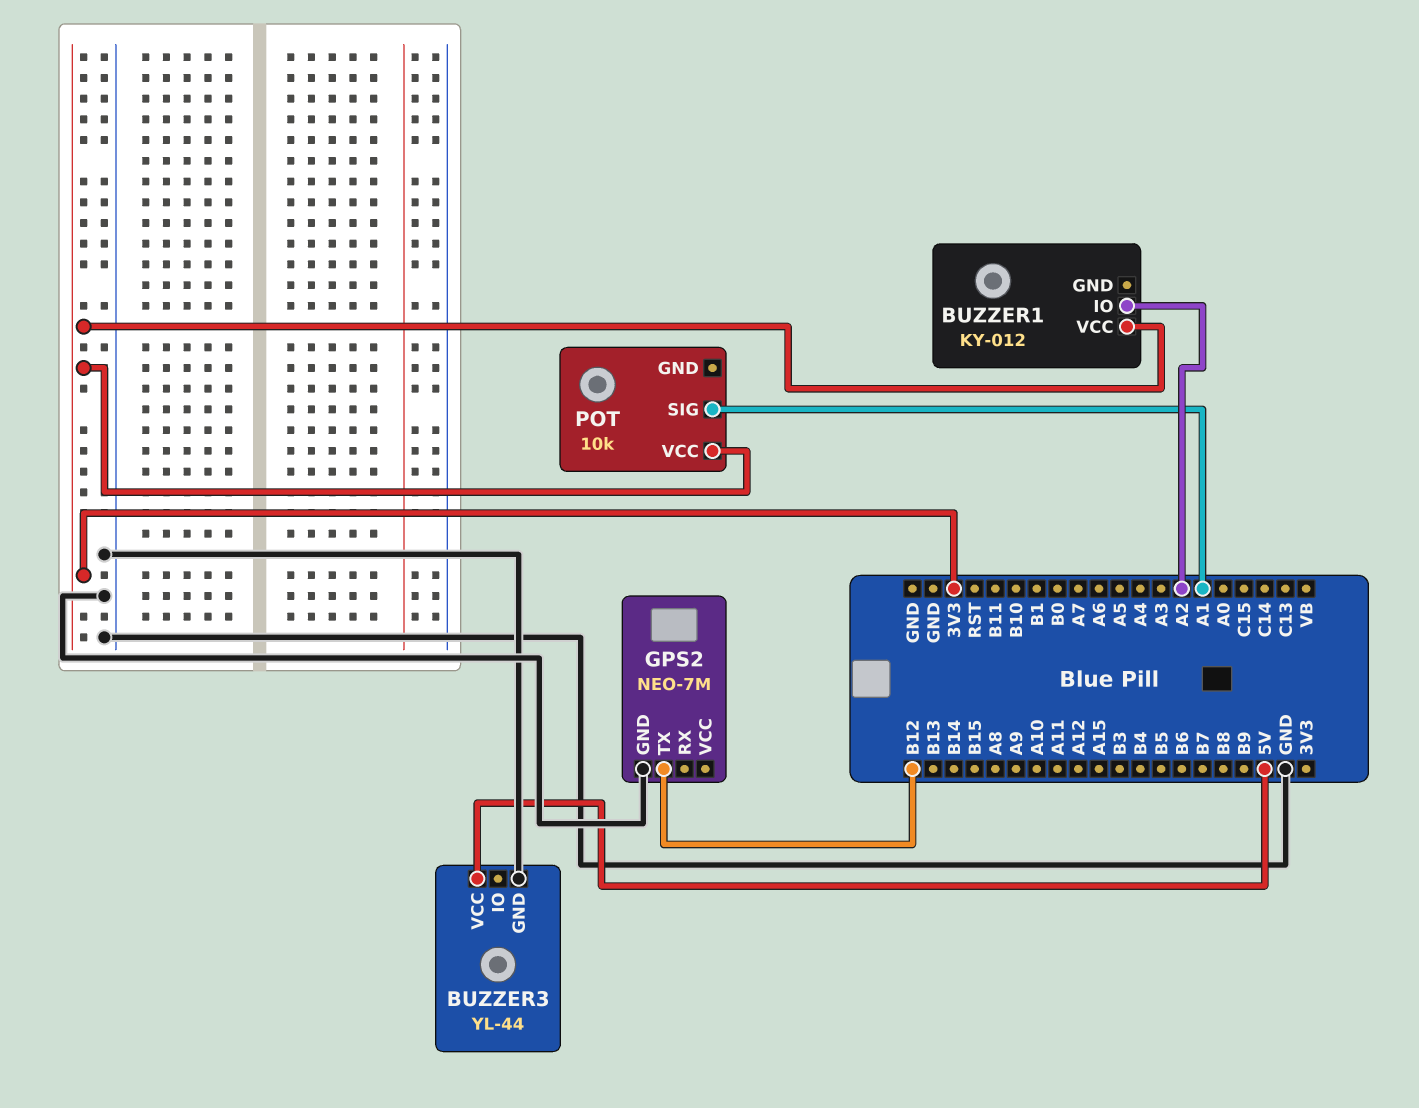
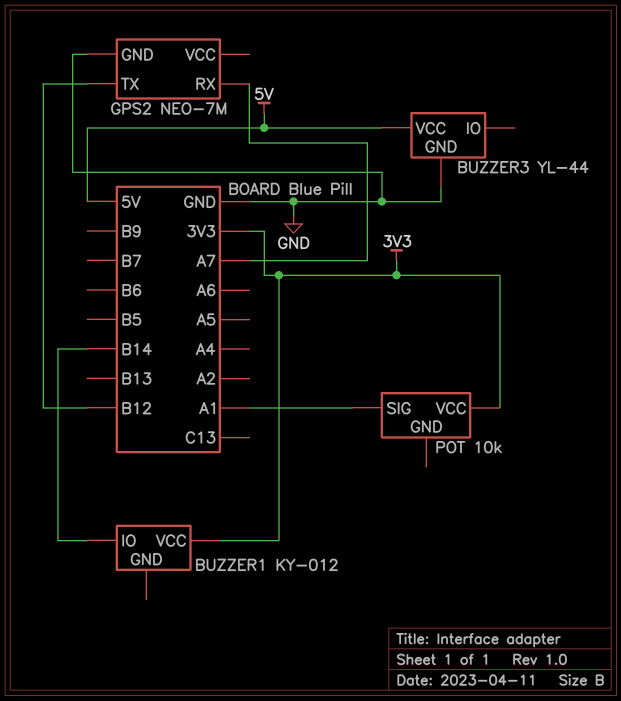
BUZZER1 pin IO: A2 -> B14
GPS2 pin RX: none -> A7

